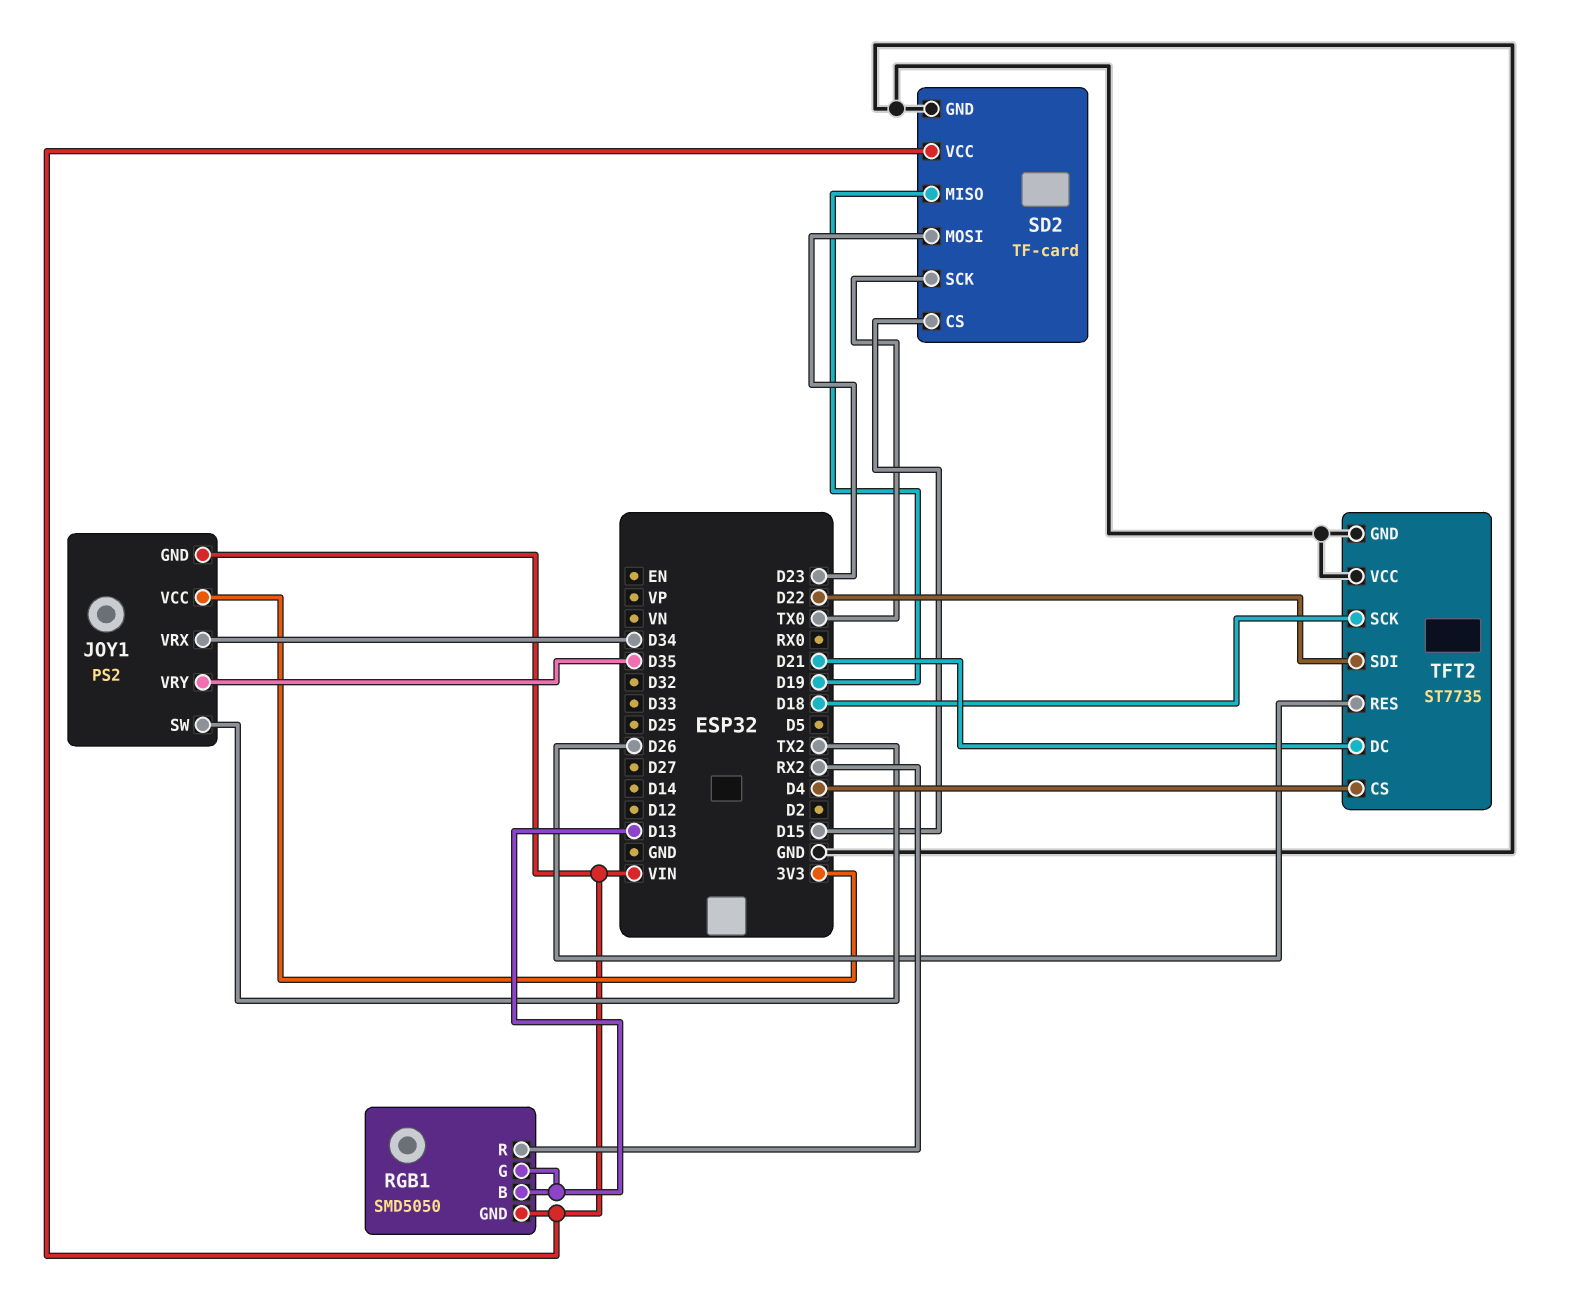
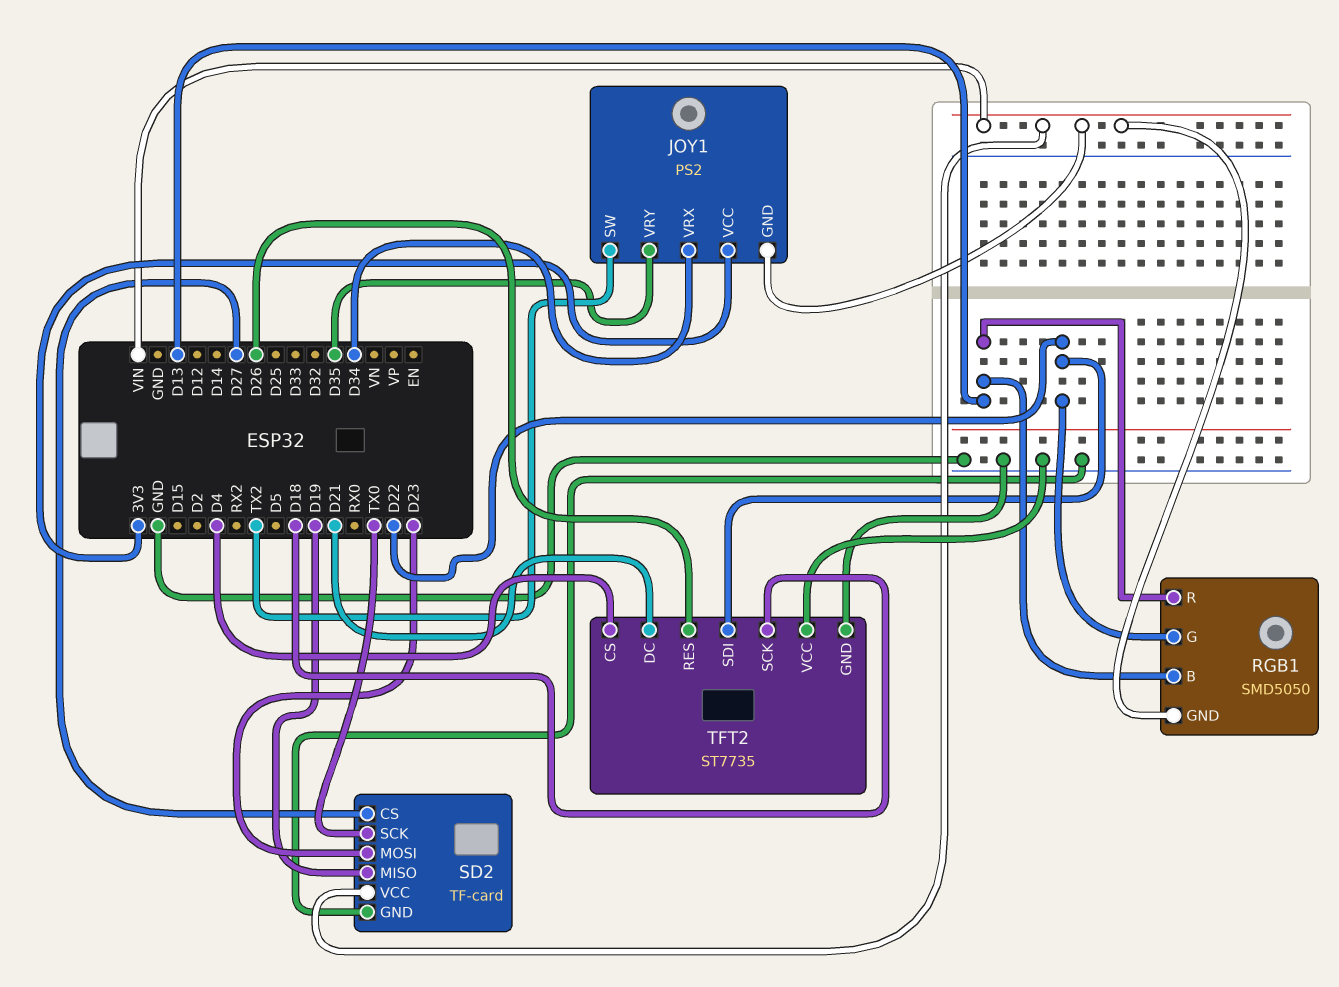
RGB1 pin G: D13 -> D22
RGB1 pin R: RX2 -> D13
SD2 pin CS: D15 -> D27

